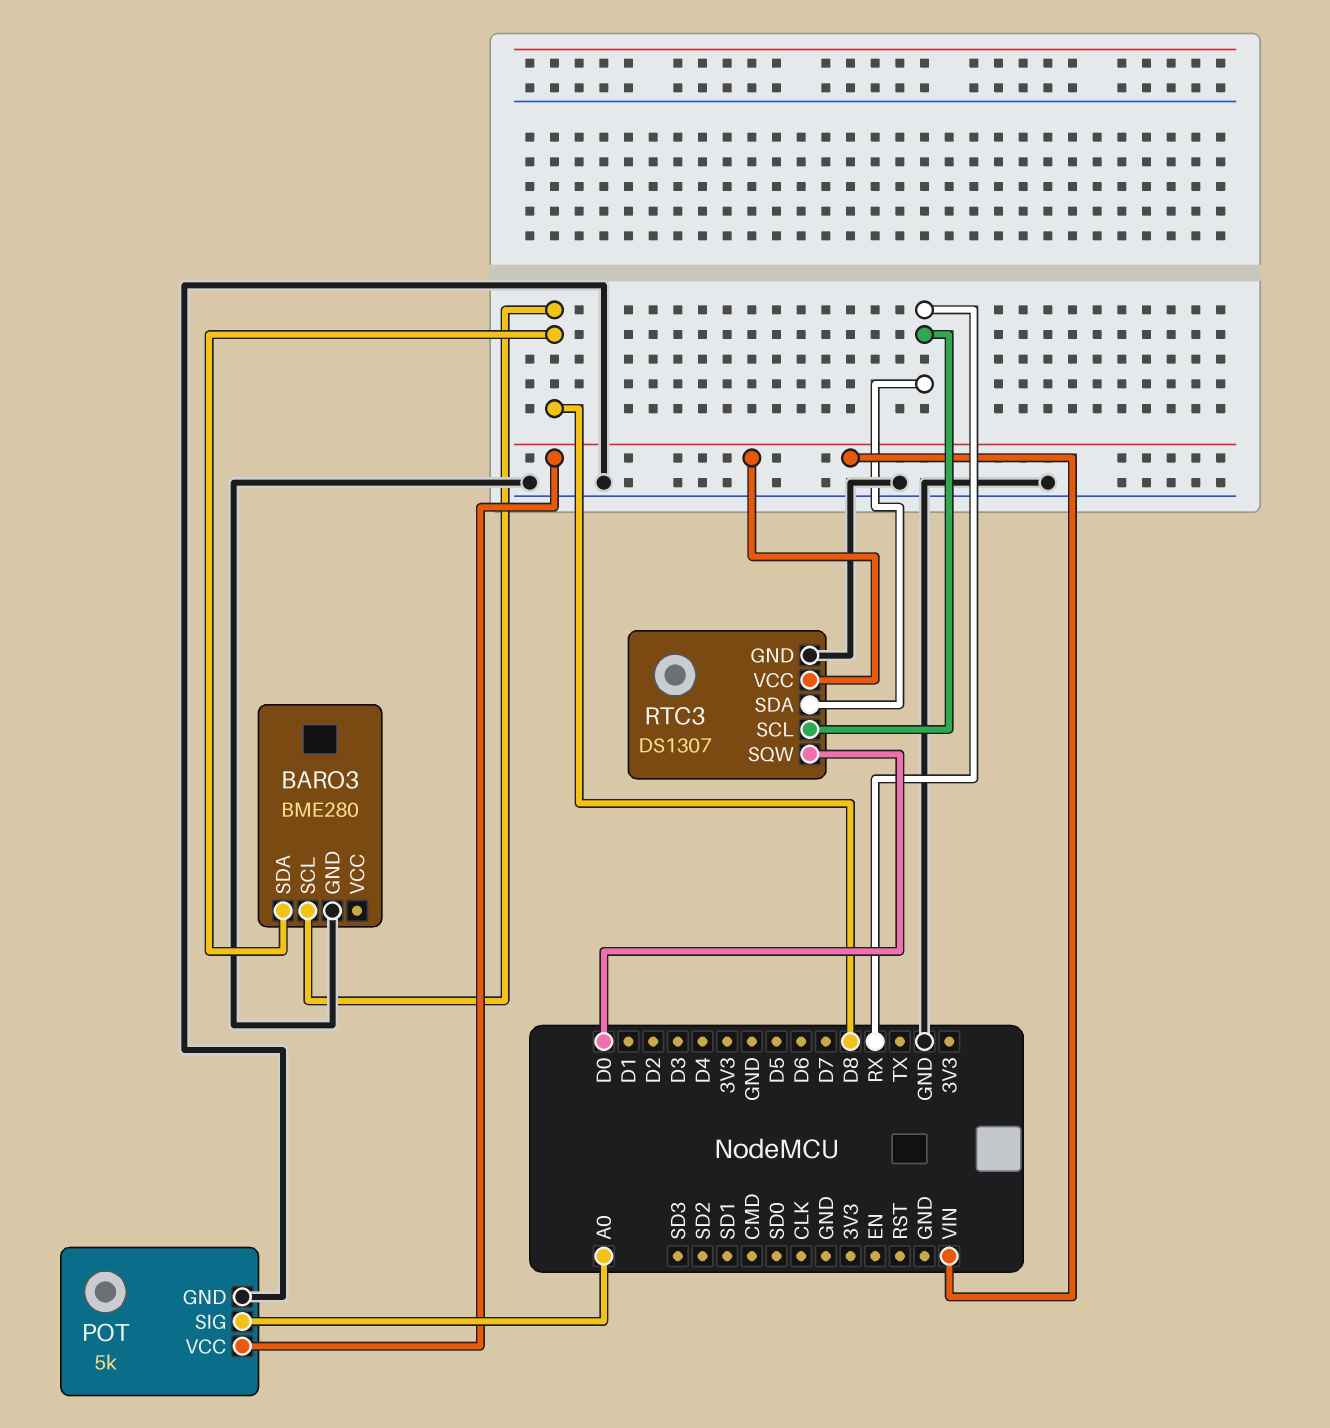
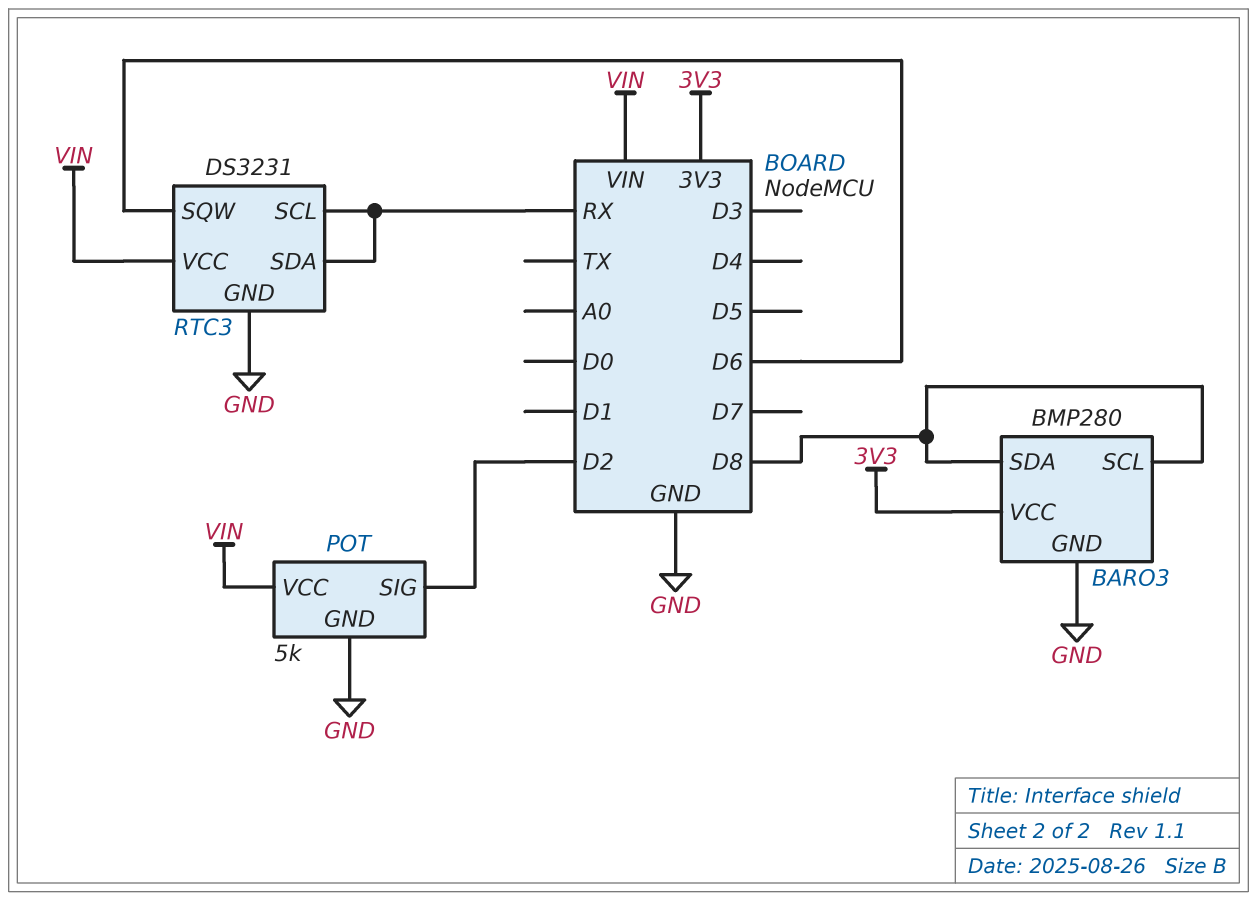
BARO3: BME280 -> BMP280
BARO3 pin VCC: none -> 3V3
POT pin SIG: A0 -> D2
RTC3: DS1307 -> DS3231
RTC3 pin SQW: D0 -> D6

